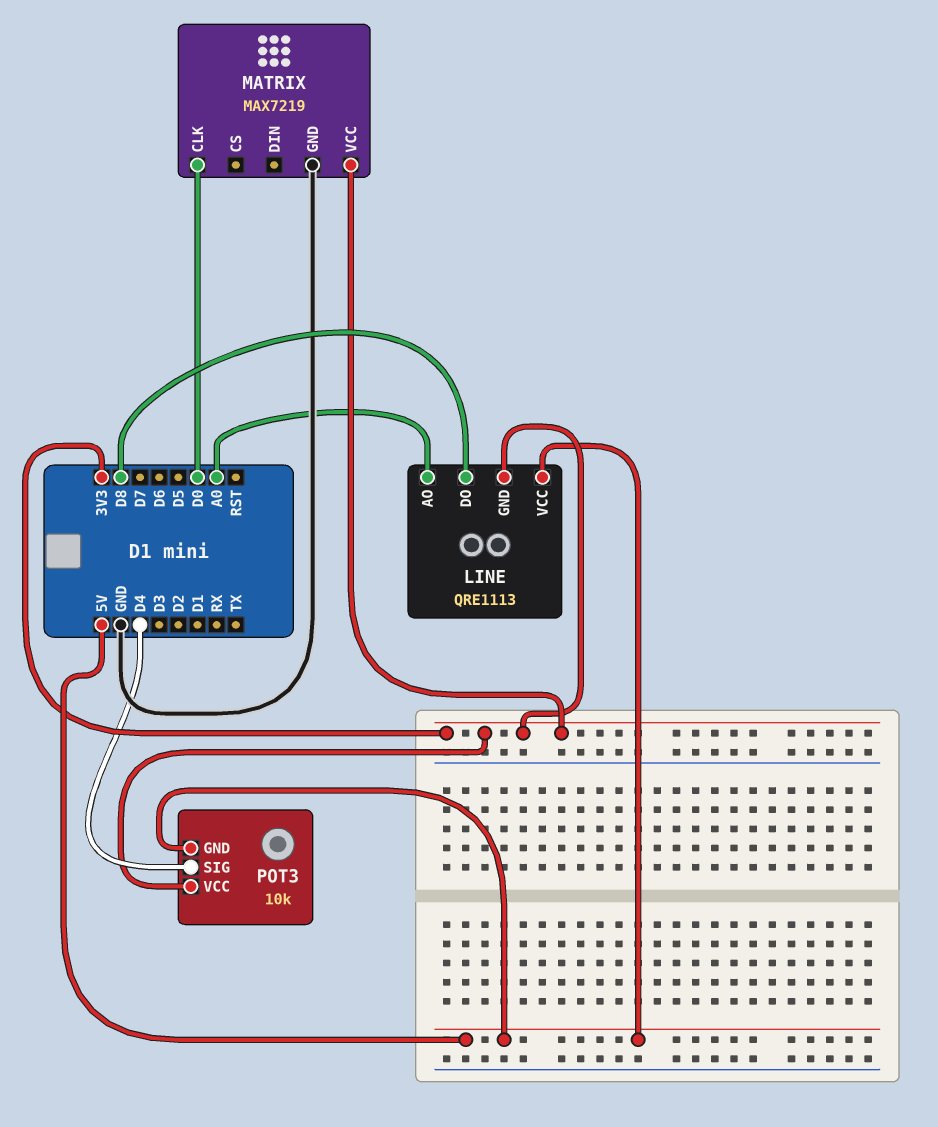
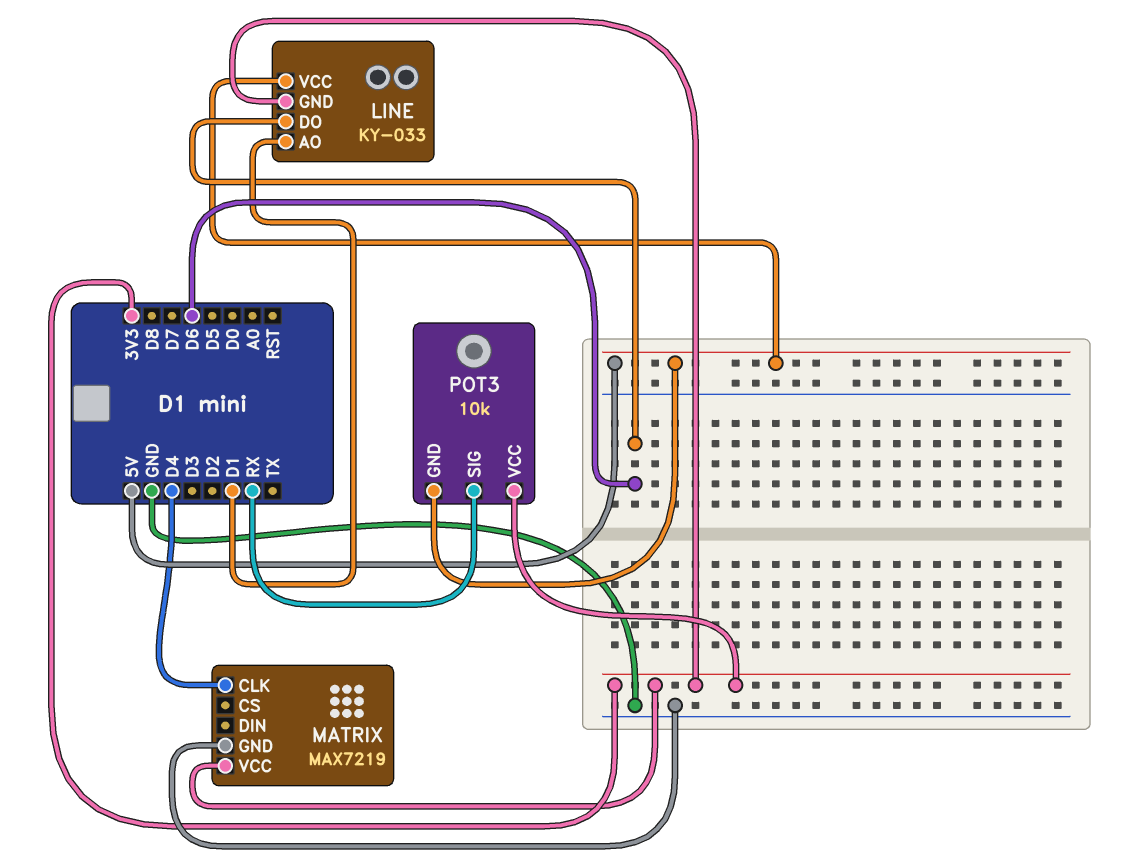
LINE: QRE1113 -> KY-033
LINE pin AO: A0 -> D1
LINE pin DO: D8 -> D6
MATRIX pin CLK: D0 -> D4
POT3 pin SIG: D4 -> RX

